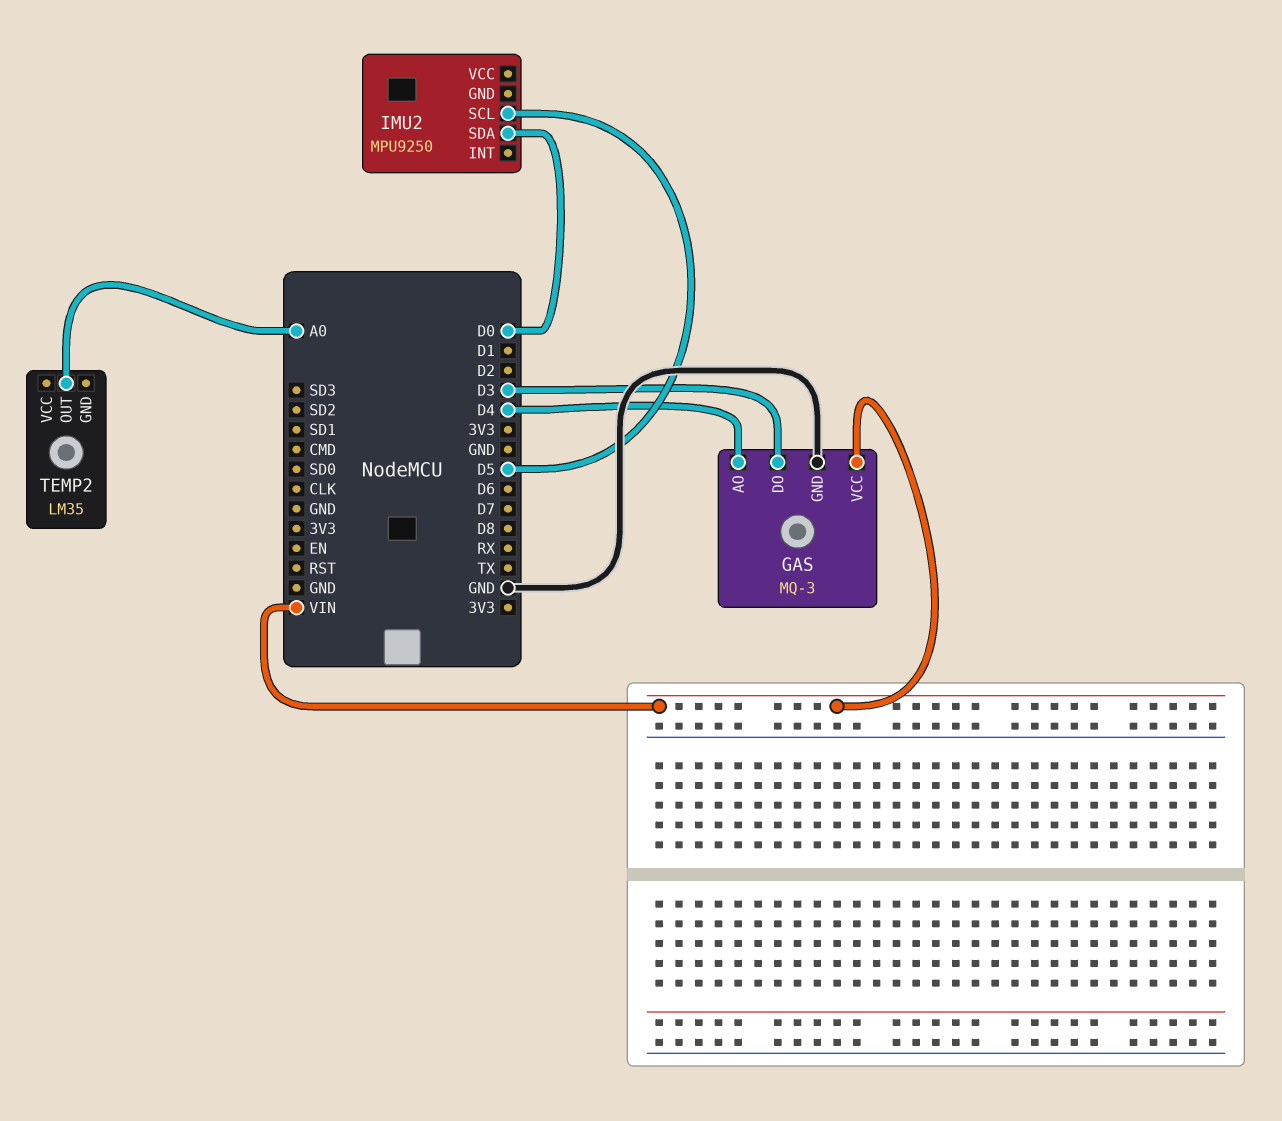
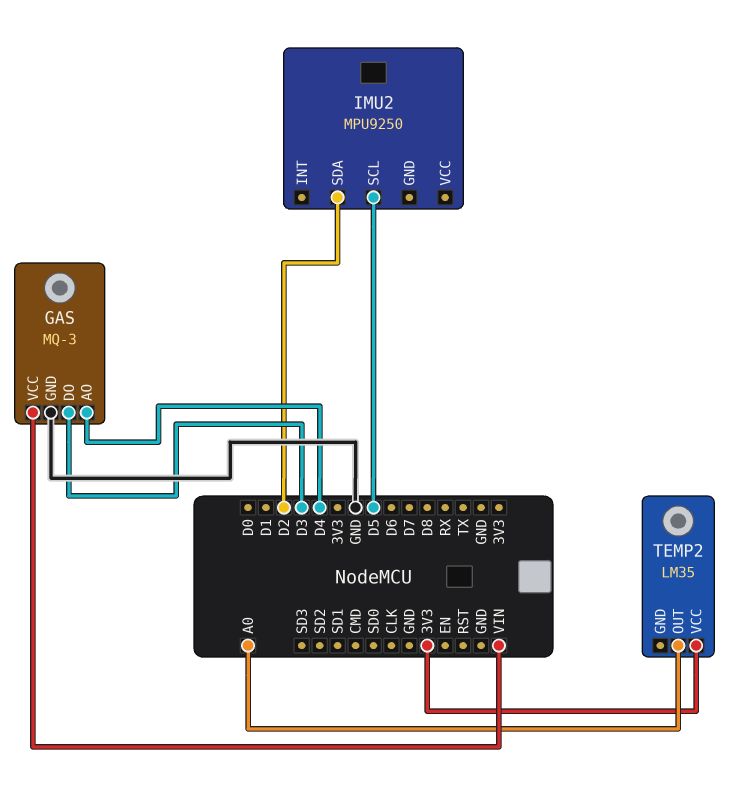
IMU2 pin SDA: D0 -> D2
TEMP2 pin VCC: none -> 3V3

